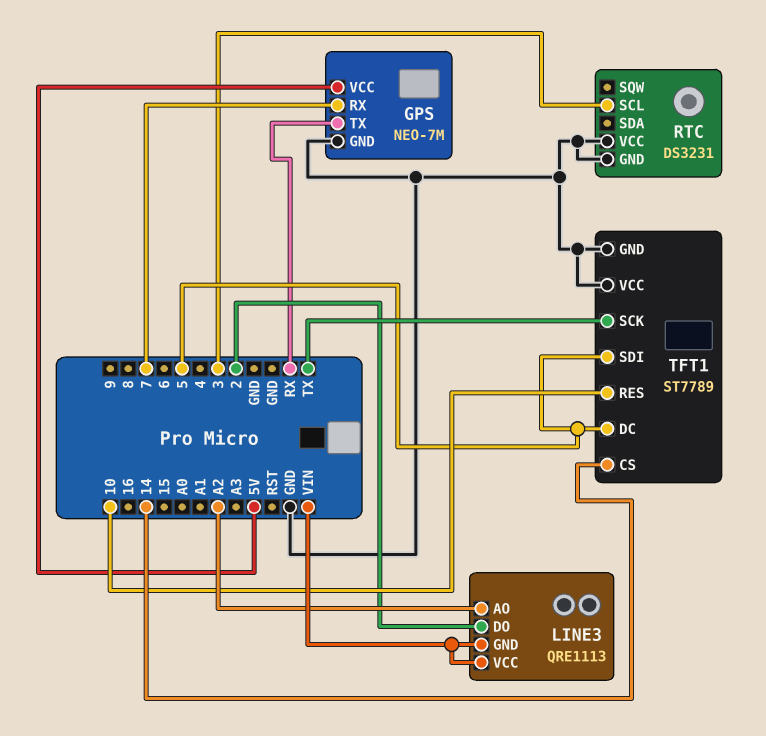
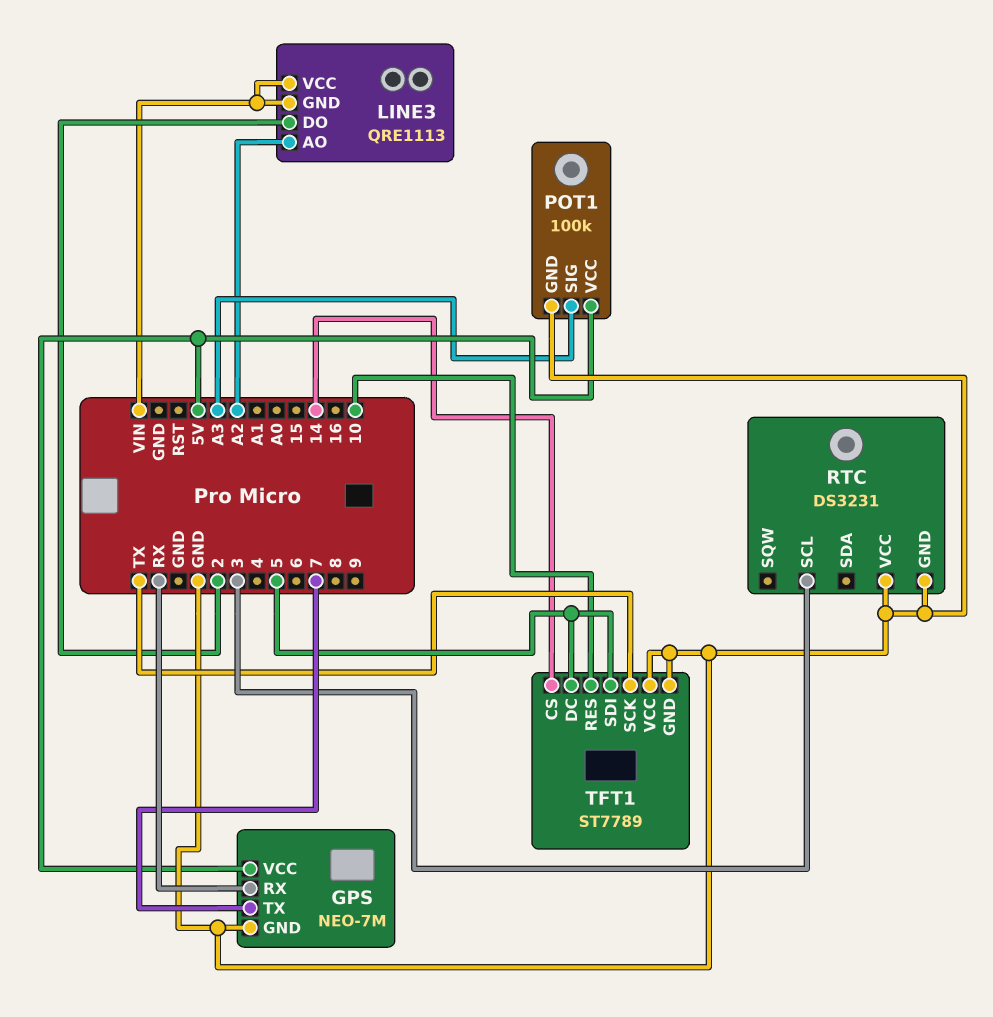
GPS pin RX: 7 -> RX
GPS pin TX: RX -> 7
POT1: none -> 100k
POT1 pin GND: none -> GND
POT1 pin SIG: none -> A3
POT1 pin VCC: none -> 5V

